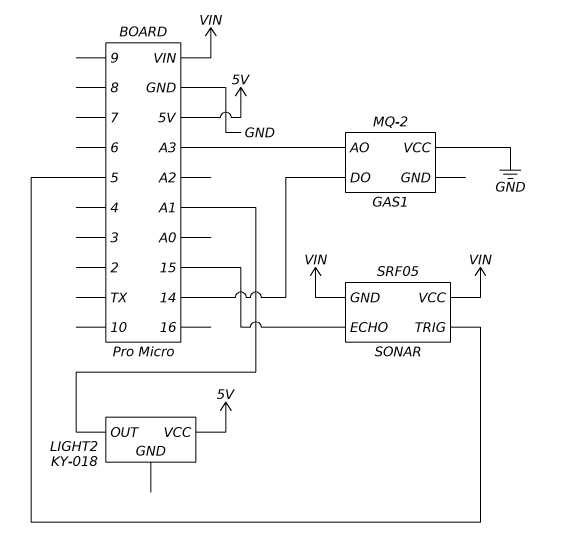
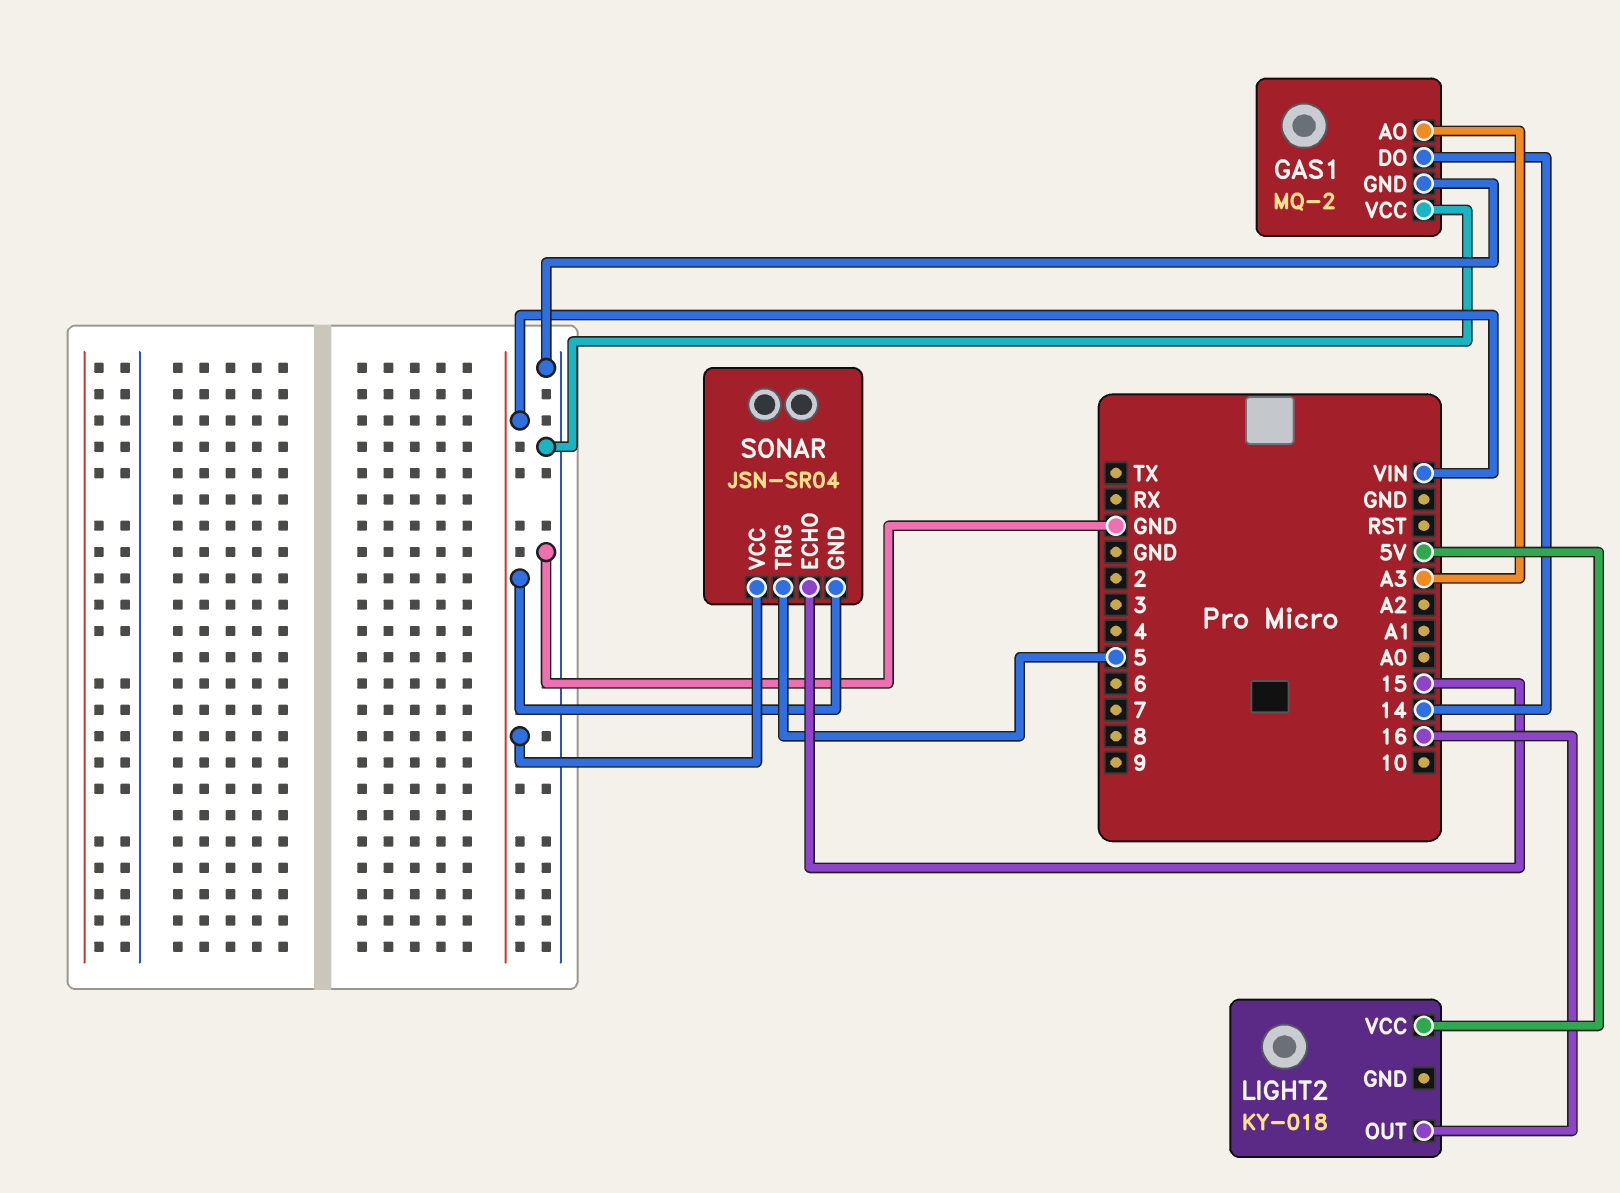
GAS1 pin GND: none -> GND
LIGHT2 pin OUT: A1 -> 16
SONAR: SRF05 -> JSN-SR04

